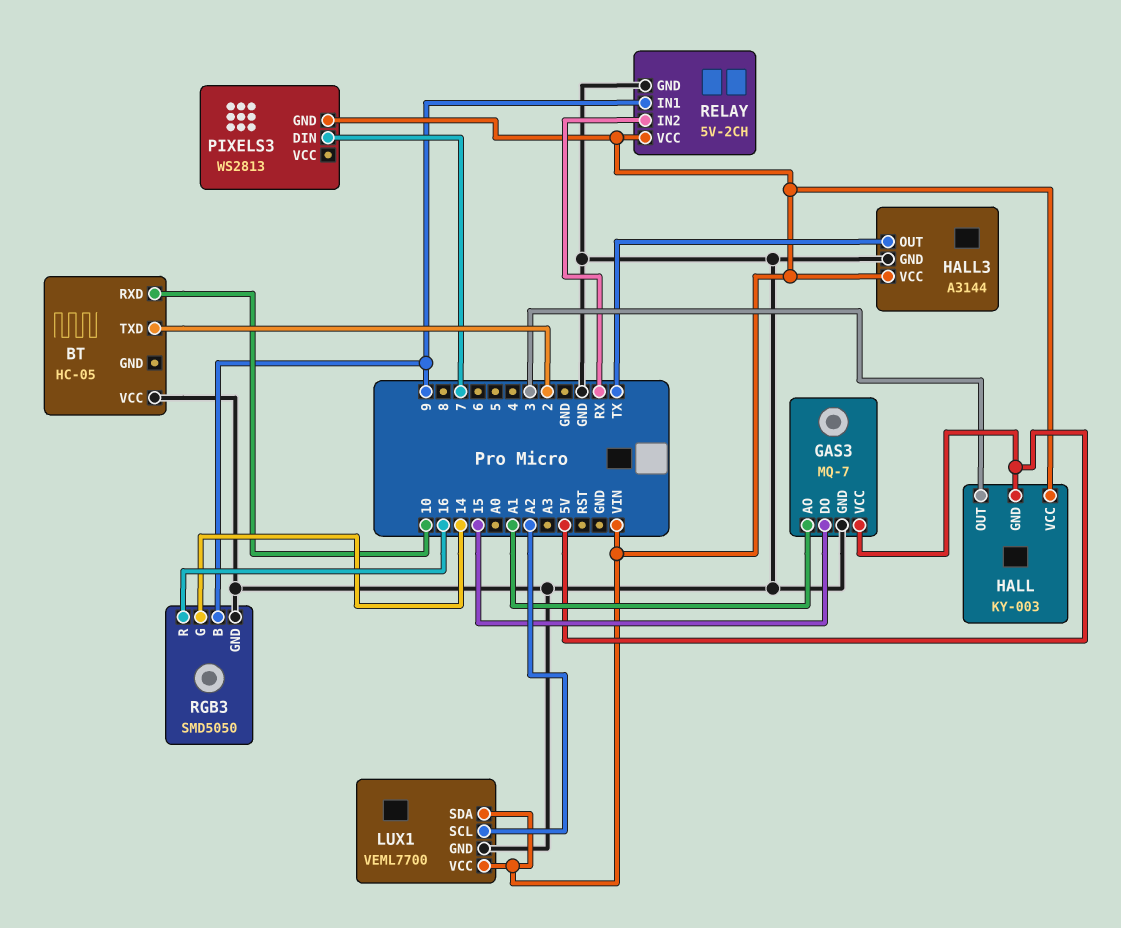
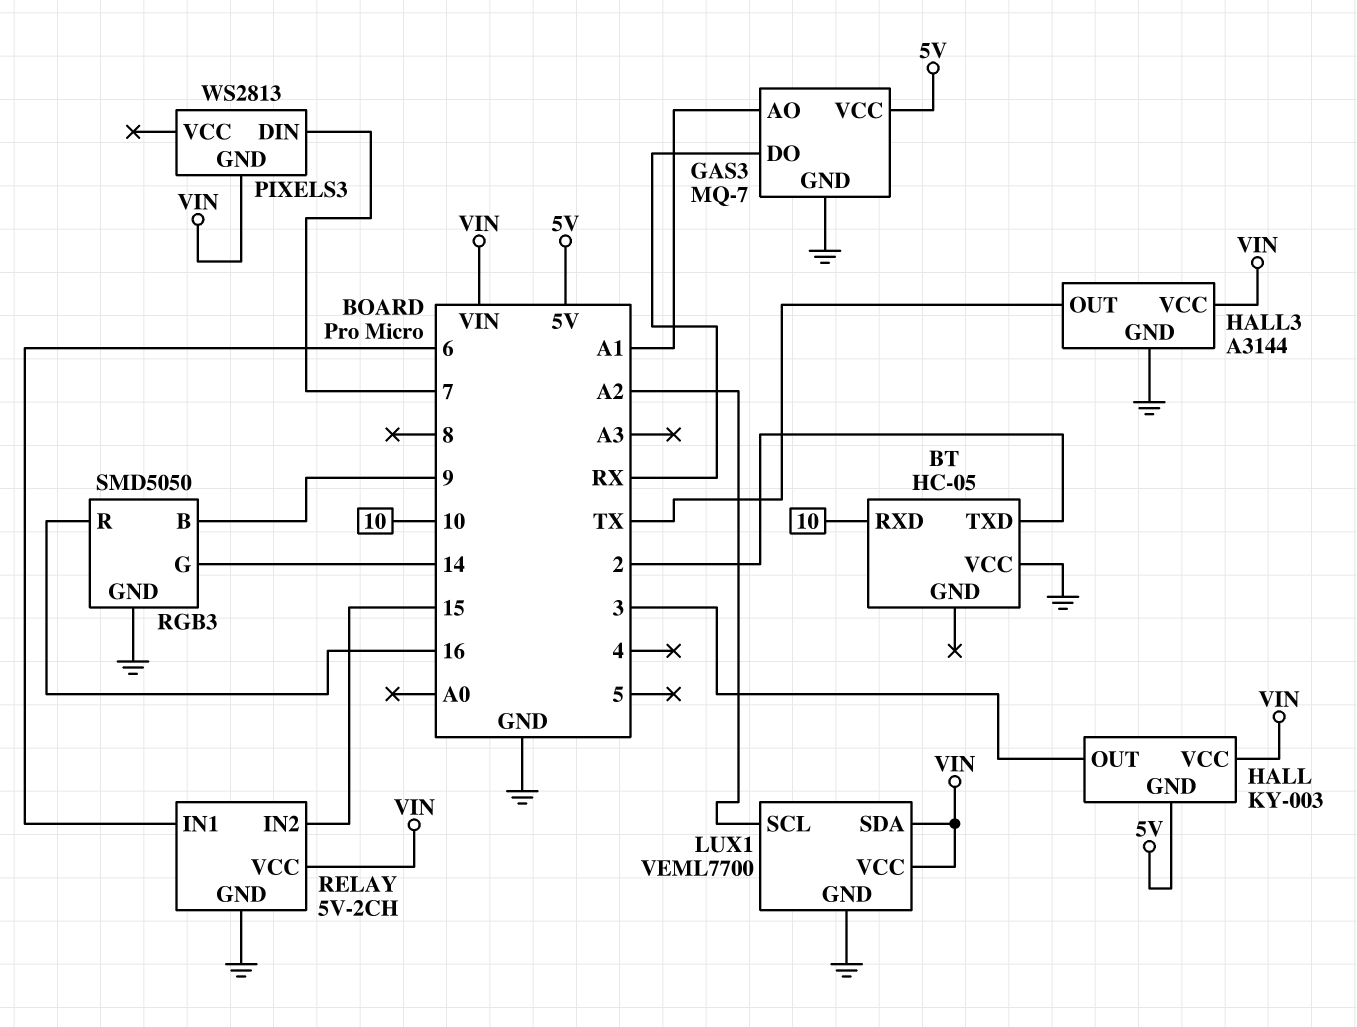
GAS3 pin DO: 15 -> RX
RELAY pin IN1: 9 -> 6
RELAY pin IN2: RX -> 15

